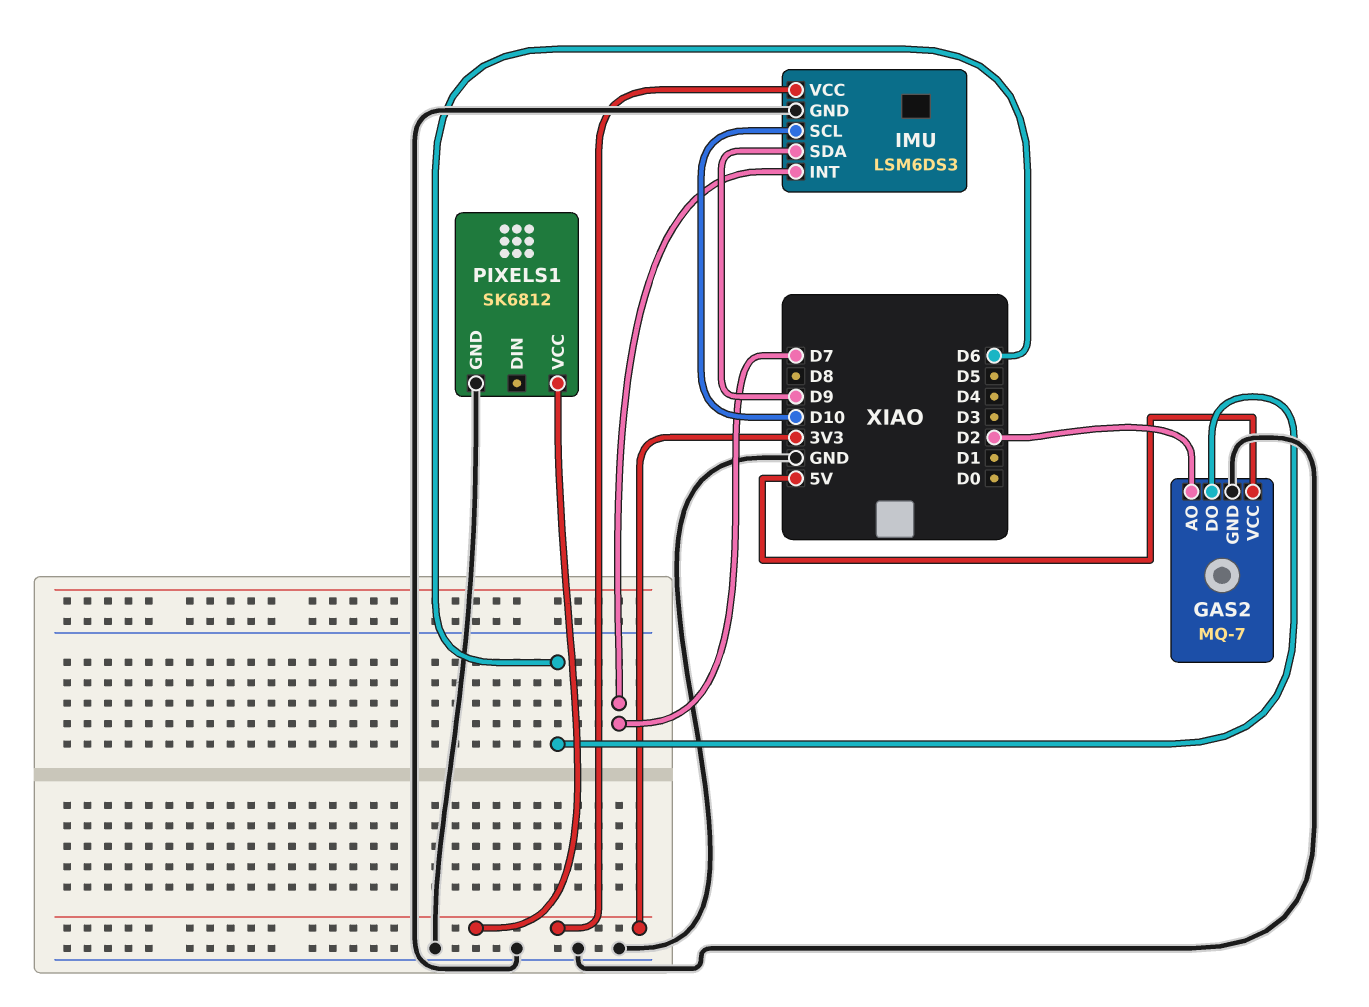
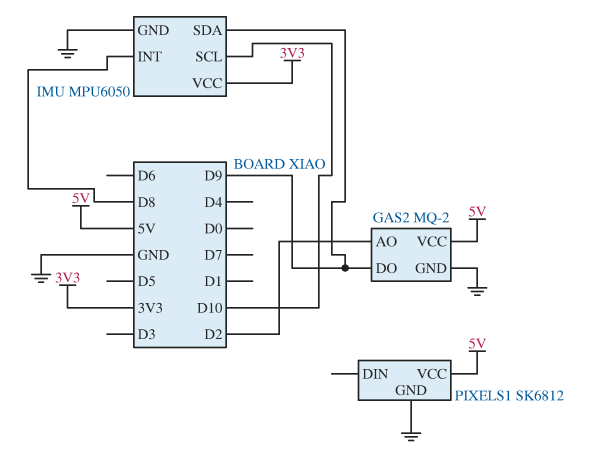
GAS2: MQ-7 -> MQ-2
GAS2 pin DO: D6 -> D9
IMU: LSM6DS3 -> MPU6050
IMU pin INT: D7 -> D8
PIXELS1 pin VCC: 3V3 -> 5V

